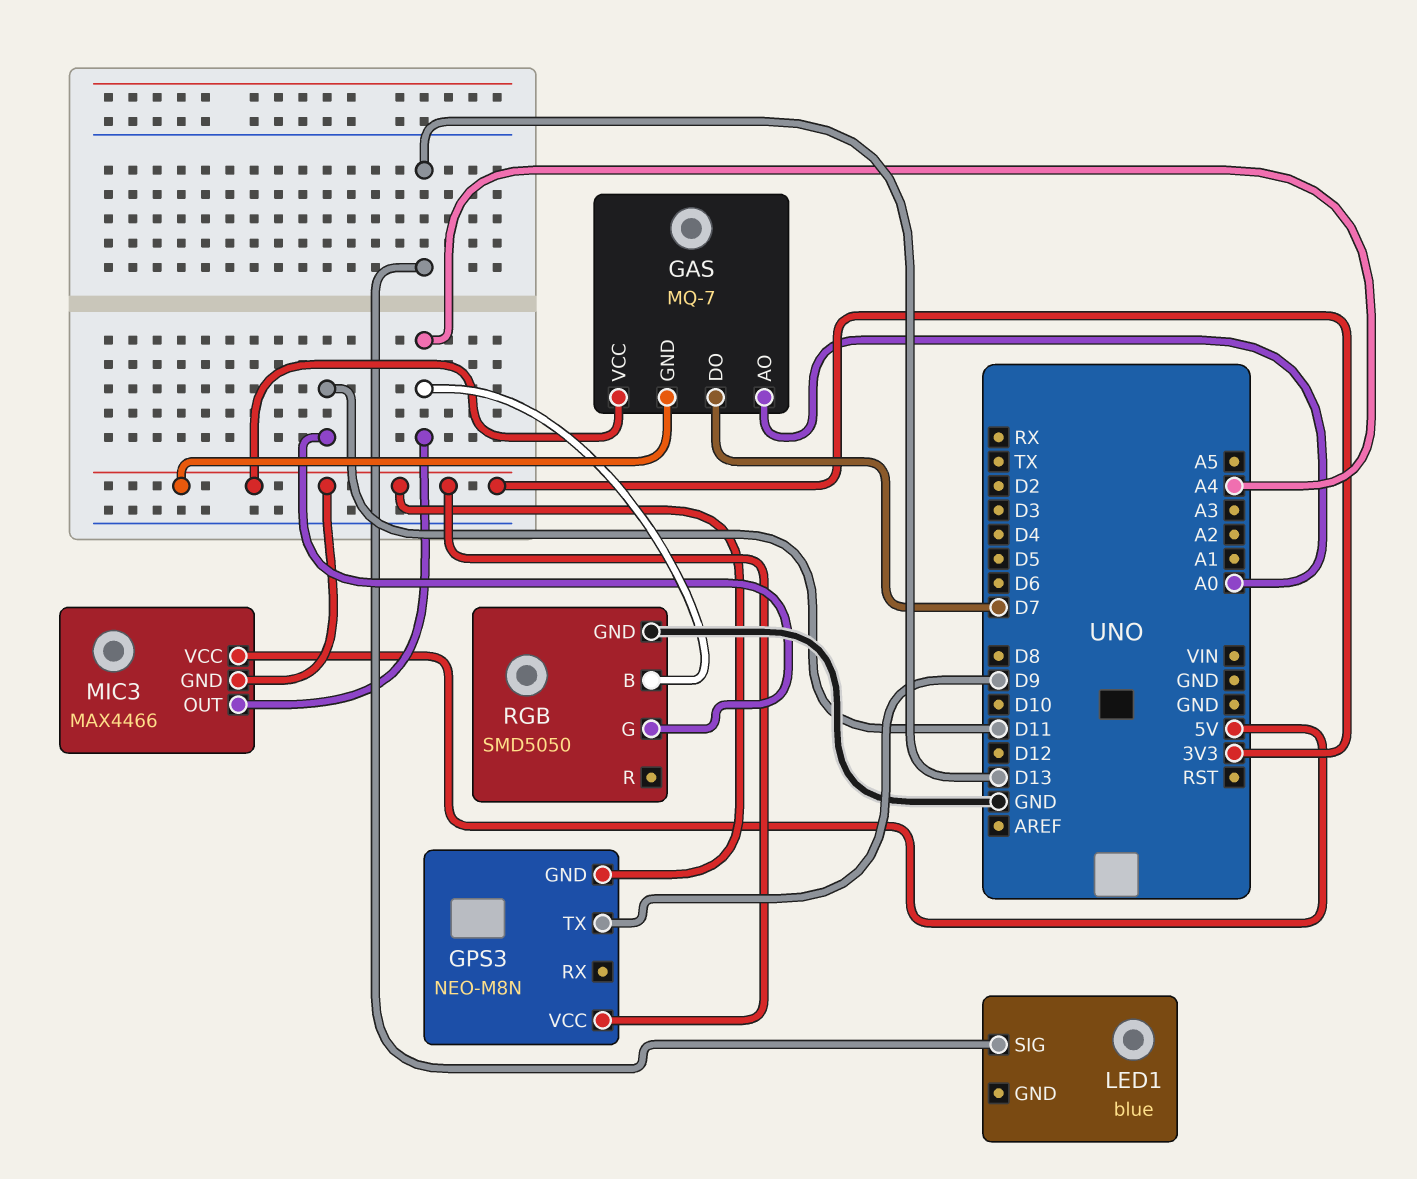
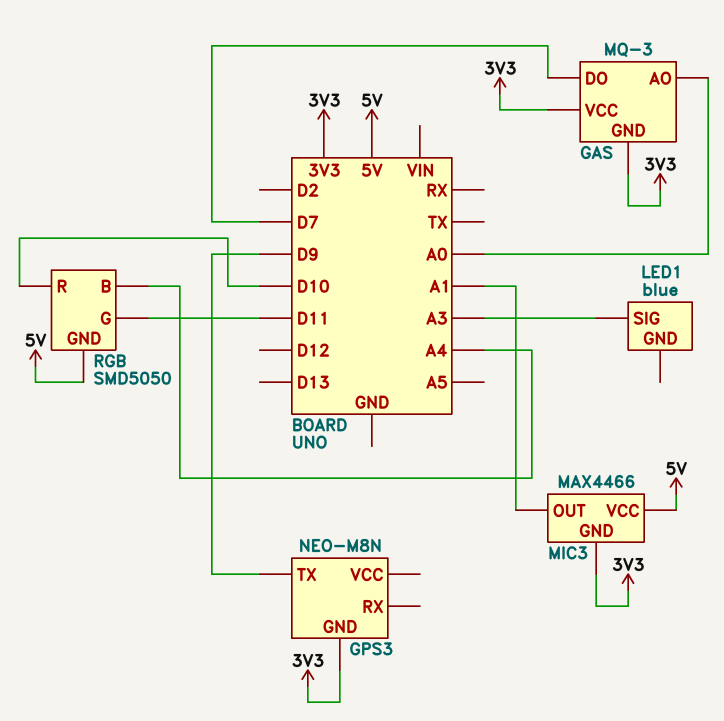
GAS: MQ-7 -> MQ-3
GPS3 pin VCC: 3V3 -> none
LED1 pin SIG: D13 -> A3
MIC3 pin OUT: A4 -> A1
RGB pin GND: GND -> 5V
RGB pin R: none -> D10

